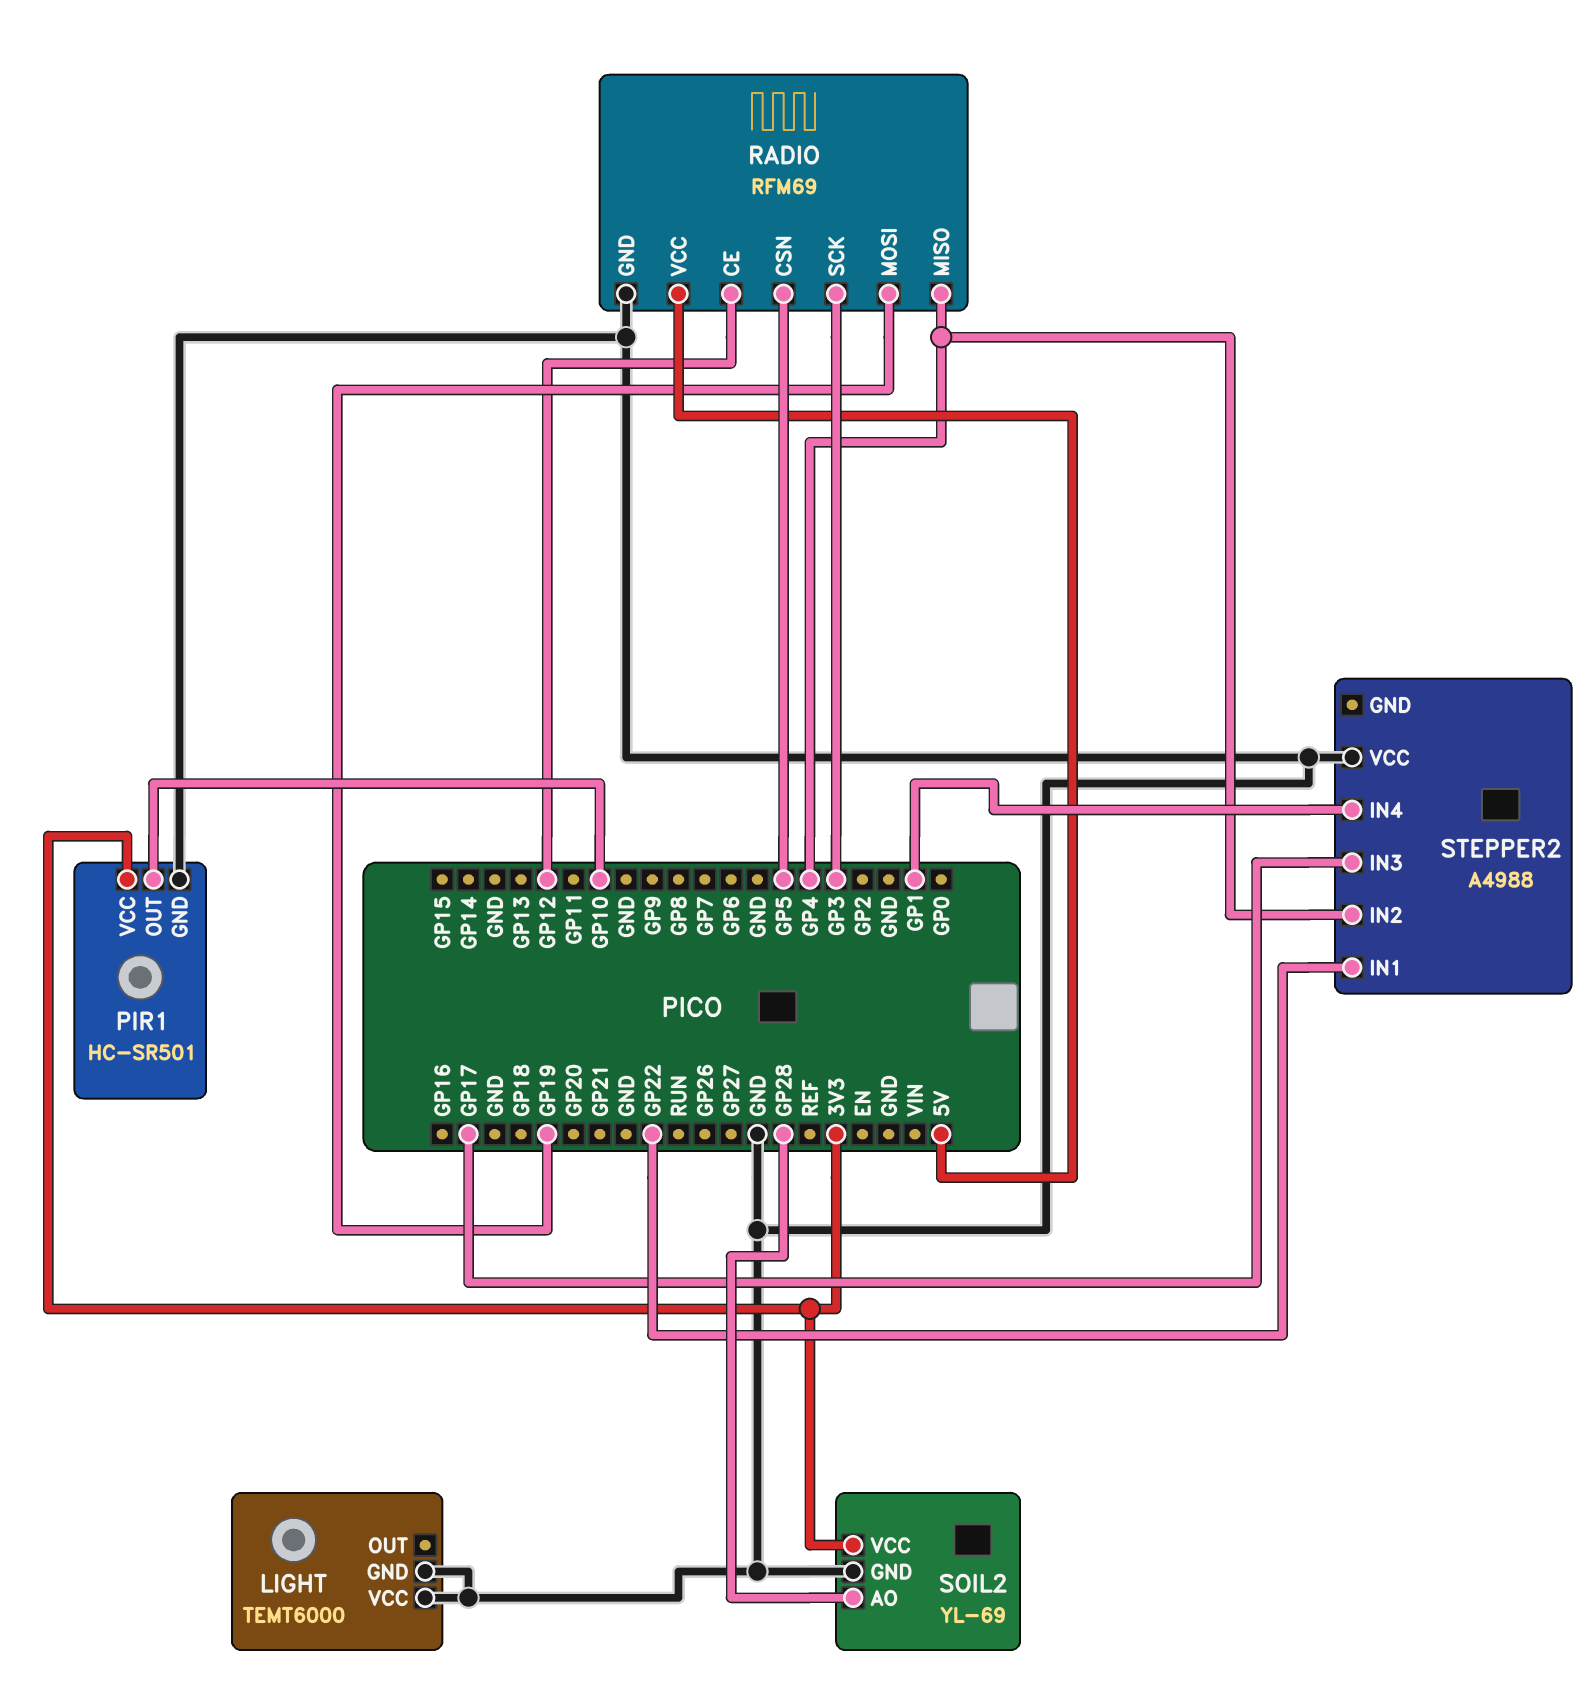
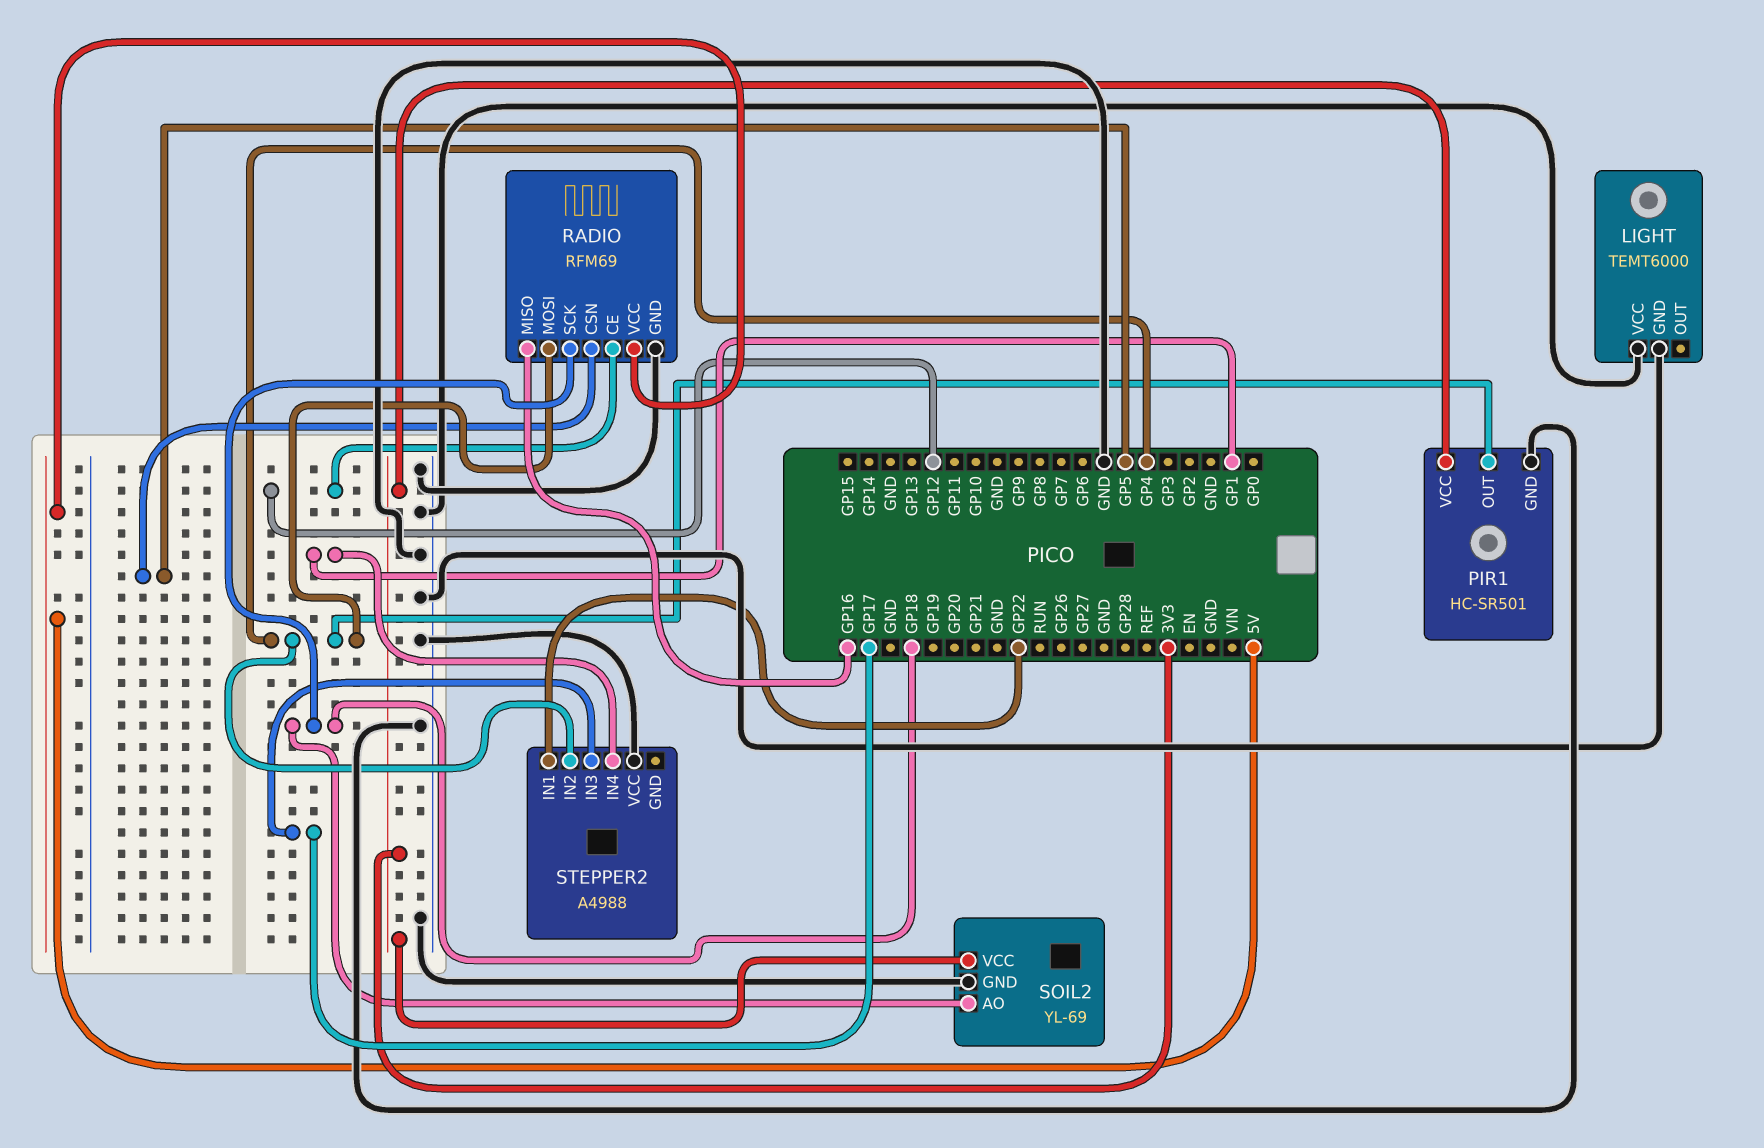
PIR1 pin OUT: GP10 -> GP4
RADIO pin MISO: GP4 -> GP16
RADIO pin MOSI: GP19 -> GP4
RADIO pin SCK: GP3 -> GP18
SOIL2 pin AO: GP28 -> GP18

